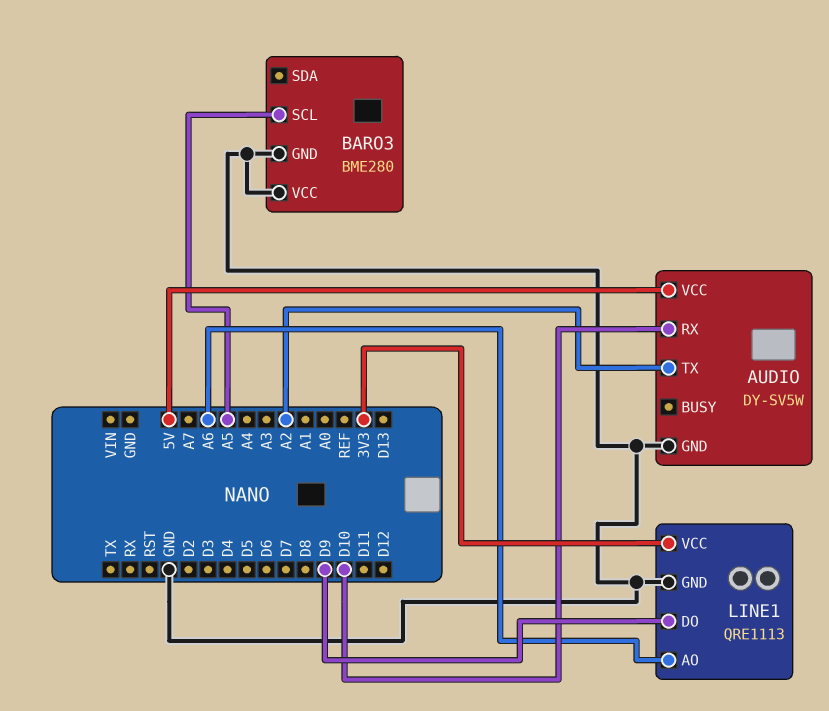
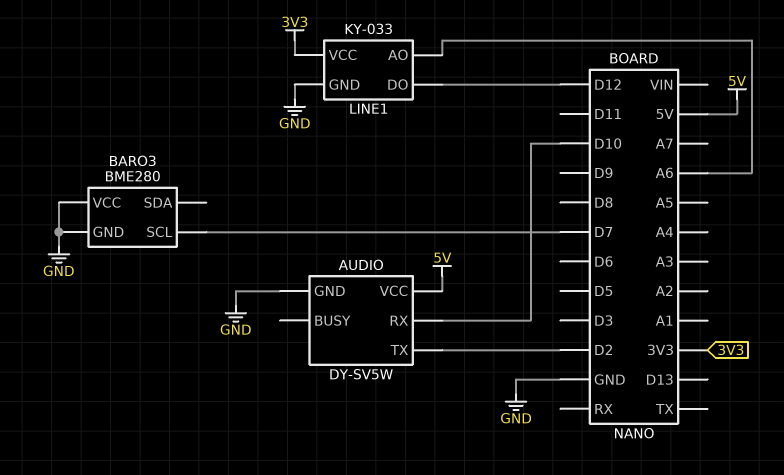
AUDIO pin TX: A2 -> D2
BARO3 pin SCL: A5 -> D7
LINE1: QRE1113 -> KY-033
LINE1 pin DO: D9 -> D12

